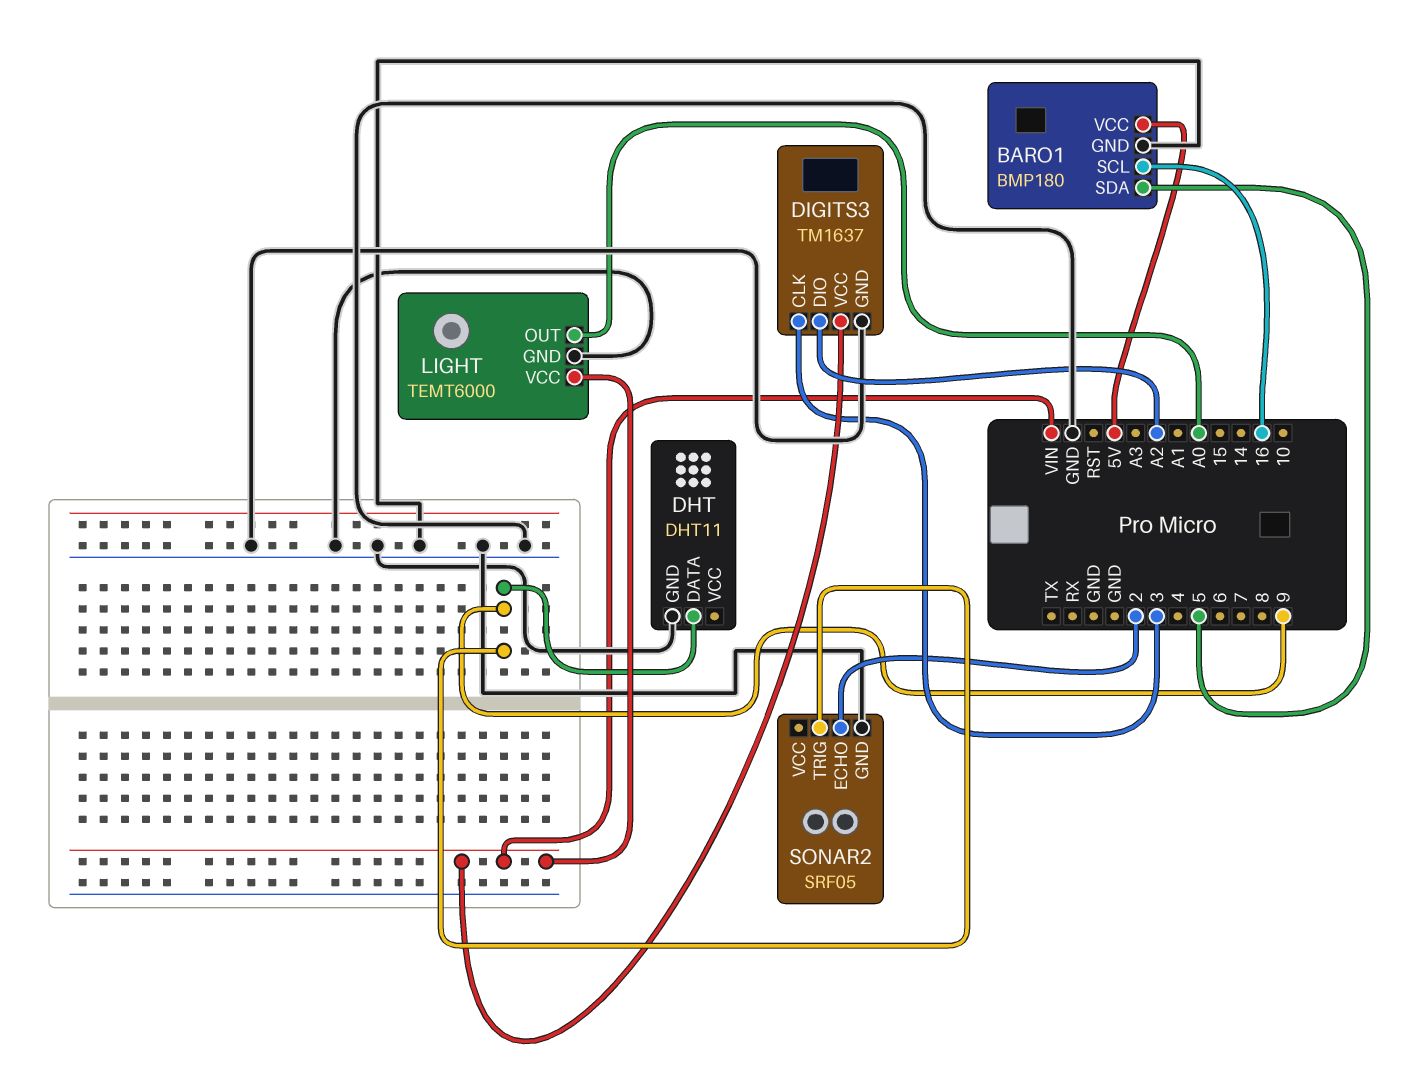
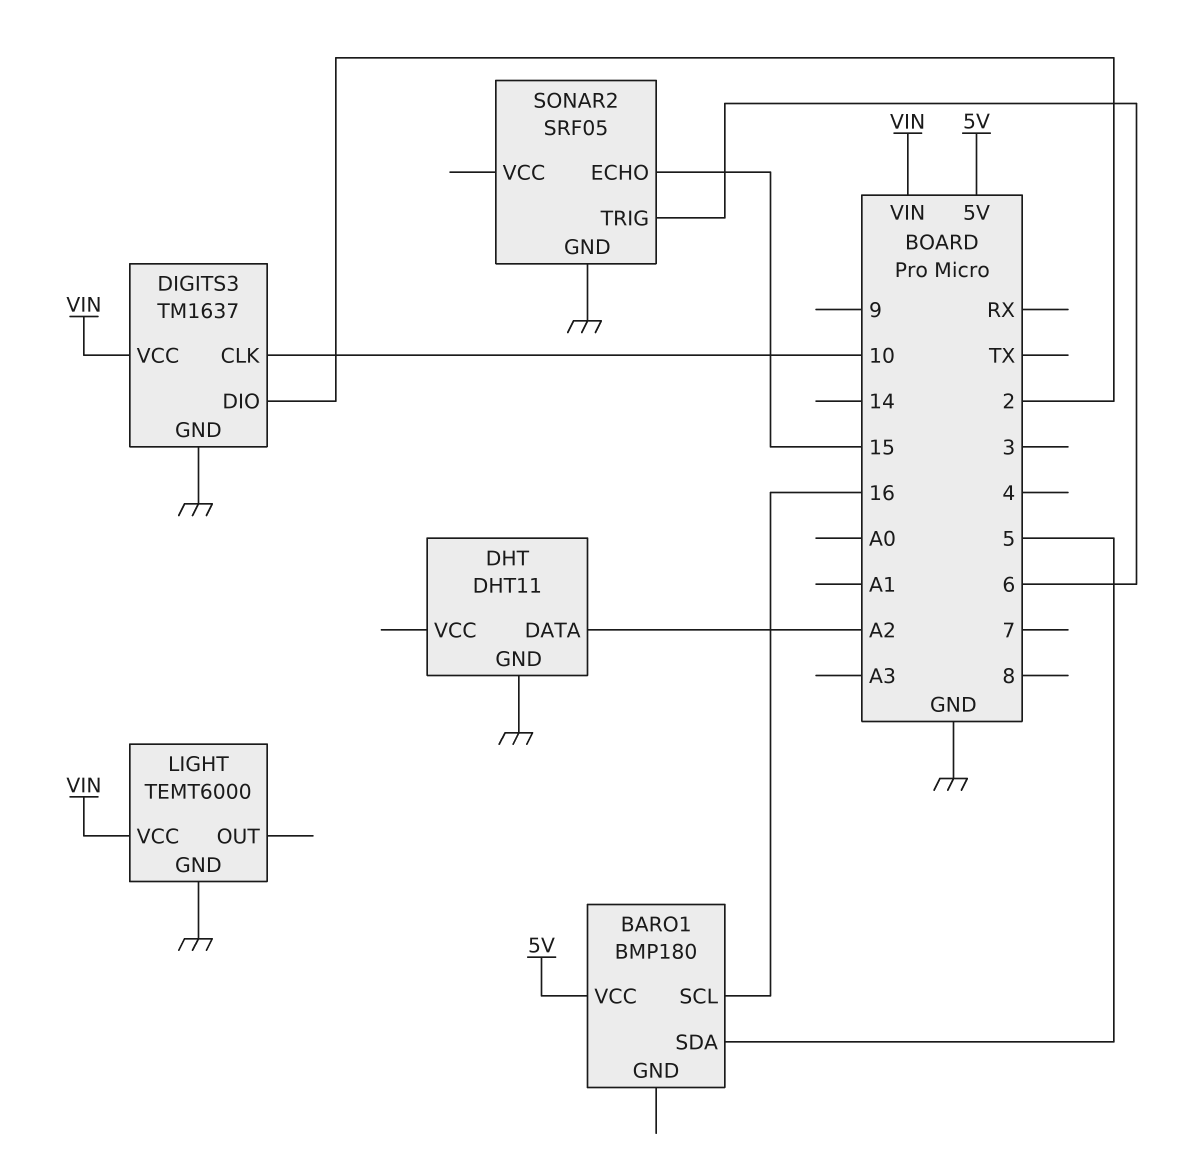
BARO1 pin GND: GND -> none
DHT pin DATA: 9 -> A2
DIGITS3 pin CLK: 3 -> 10
DIGITS3 pin DIO: A2 -> 2
LIGHT pin OUT: A0 -> none
SONAR2 pin ECHO: 2 -> 15
SONAR2 pin TRIG: 9 -> 6

